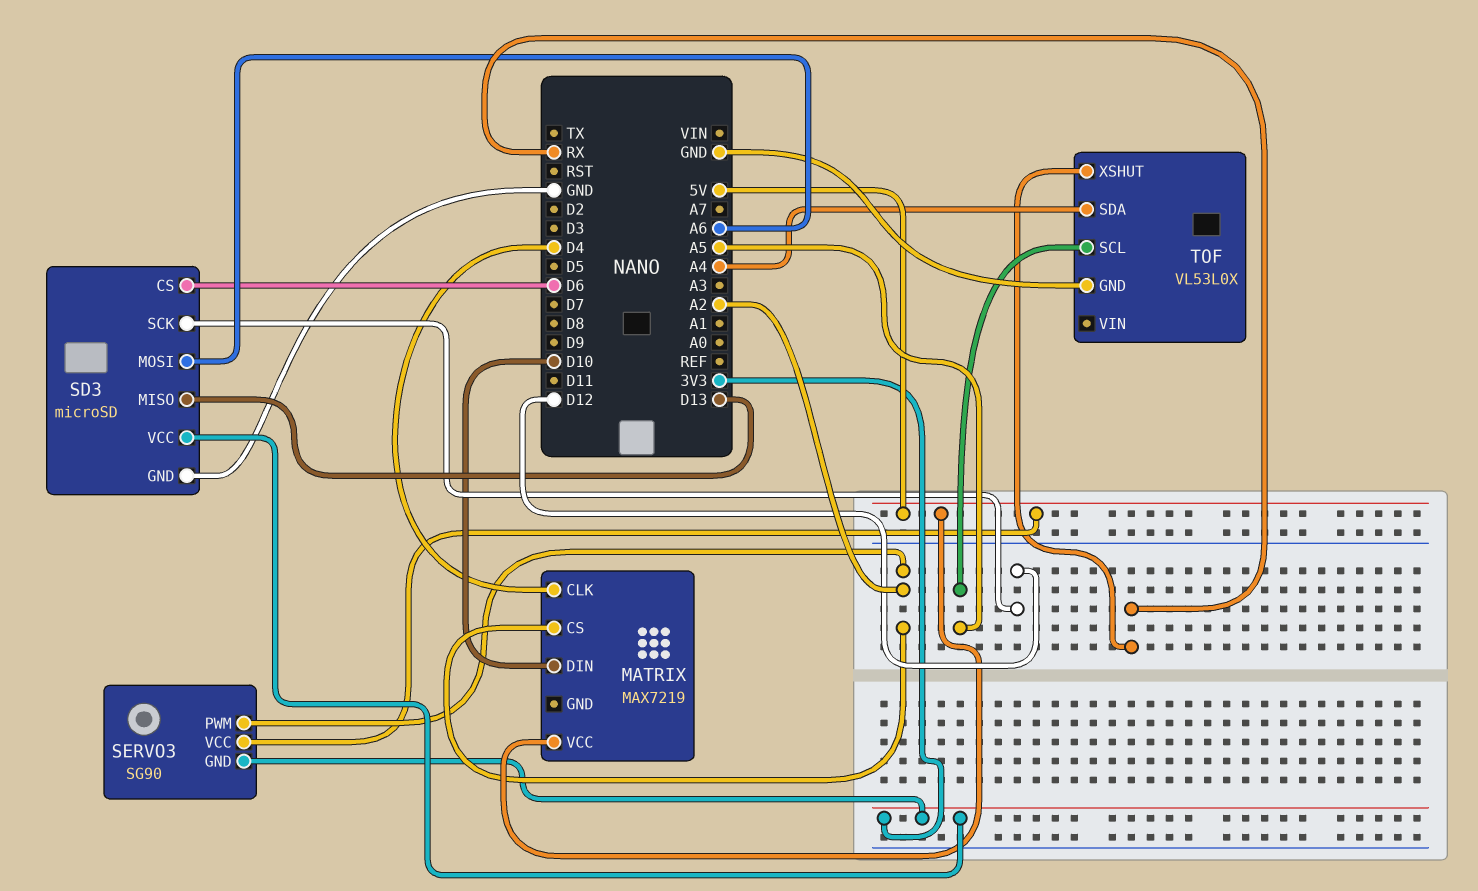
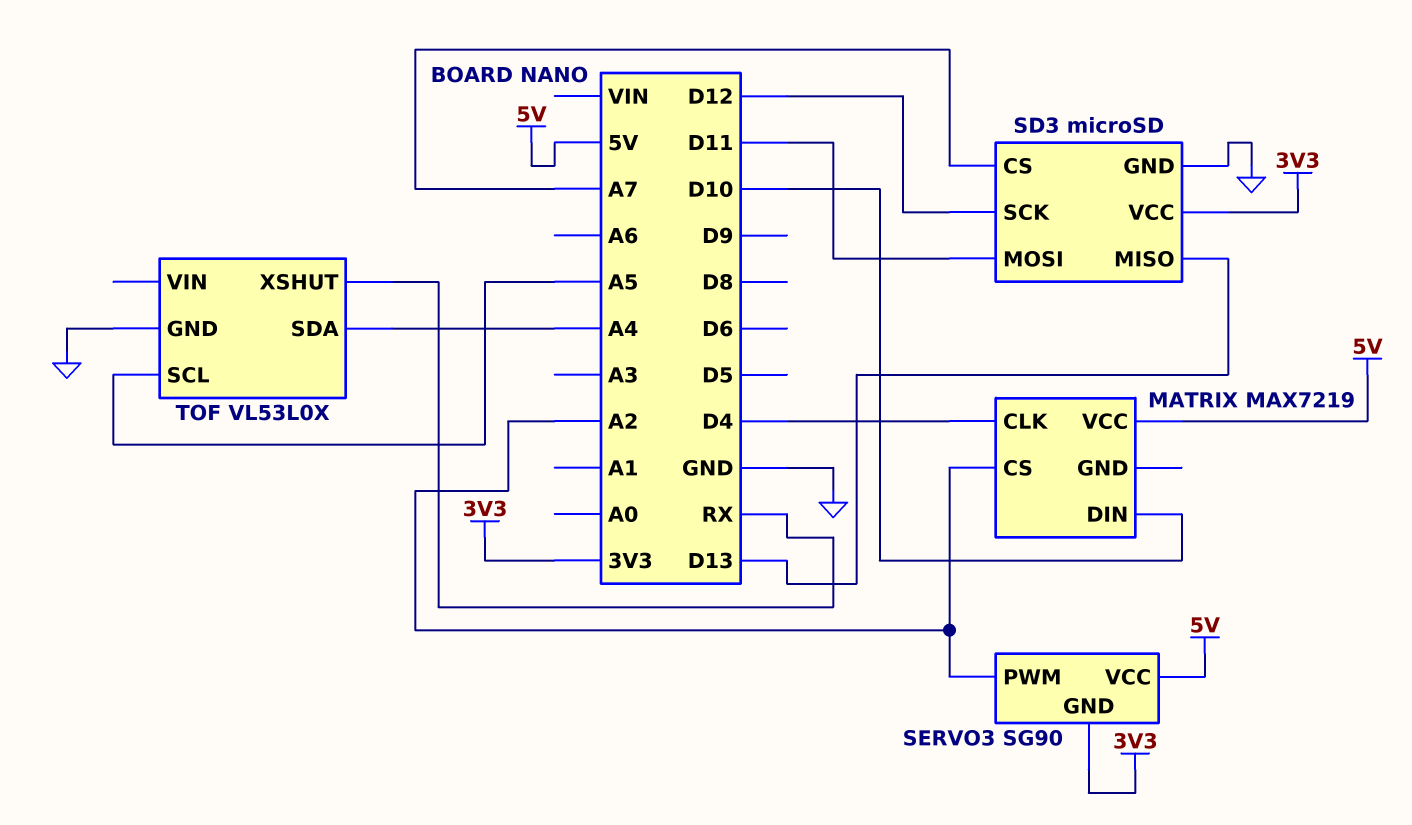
SD3 pin CS: D6 -> A7
SD3 pin MOSI: A6 -> D11

